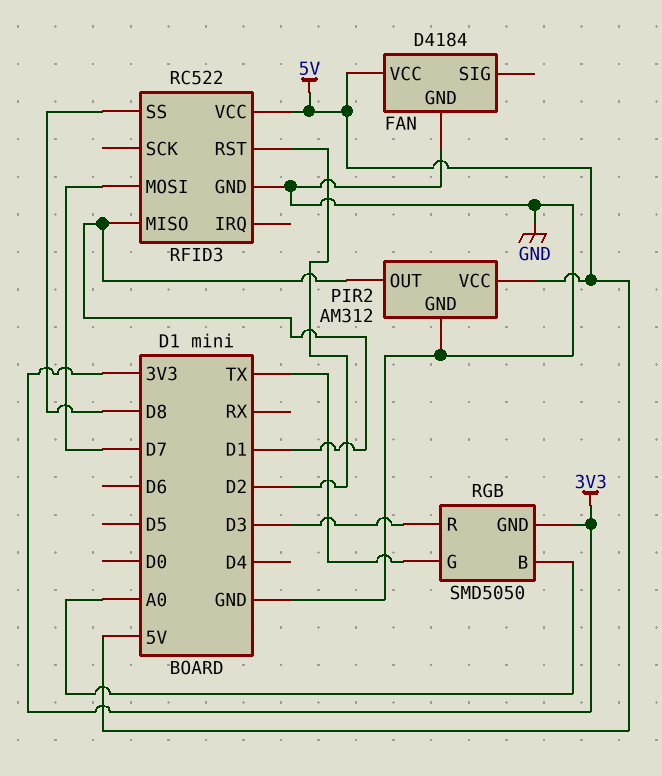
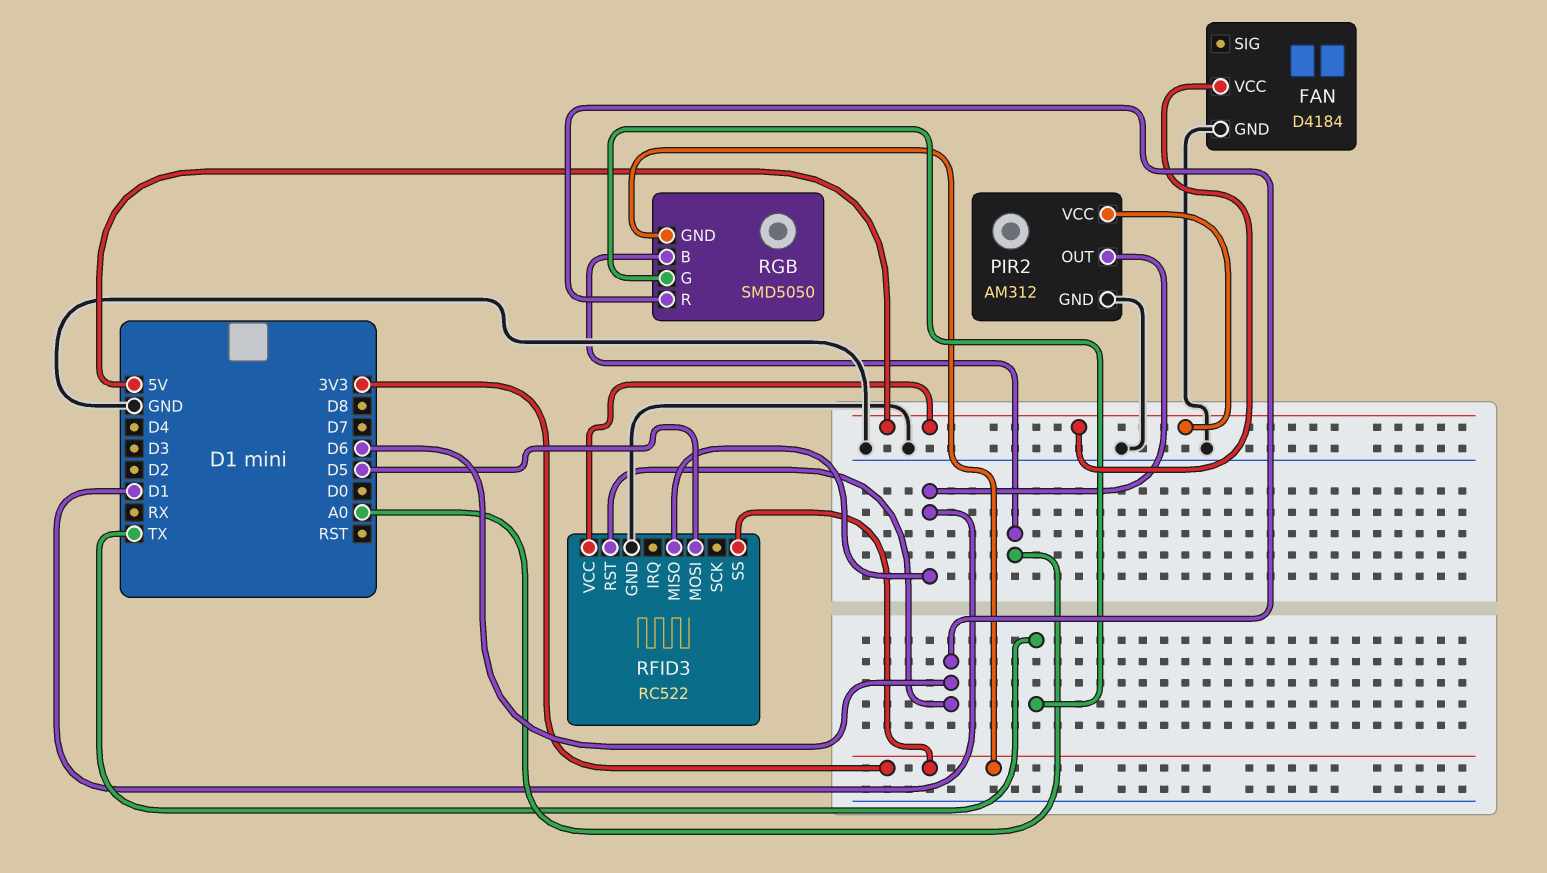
RFID3 pin MOSI: D7 -> D5
RFID3 pin RST: D2 -> D6
RFID3 pin SS: D8 -> 3V3
RGB pin R: D3 -> D6

